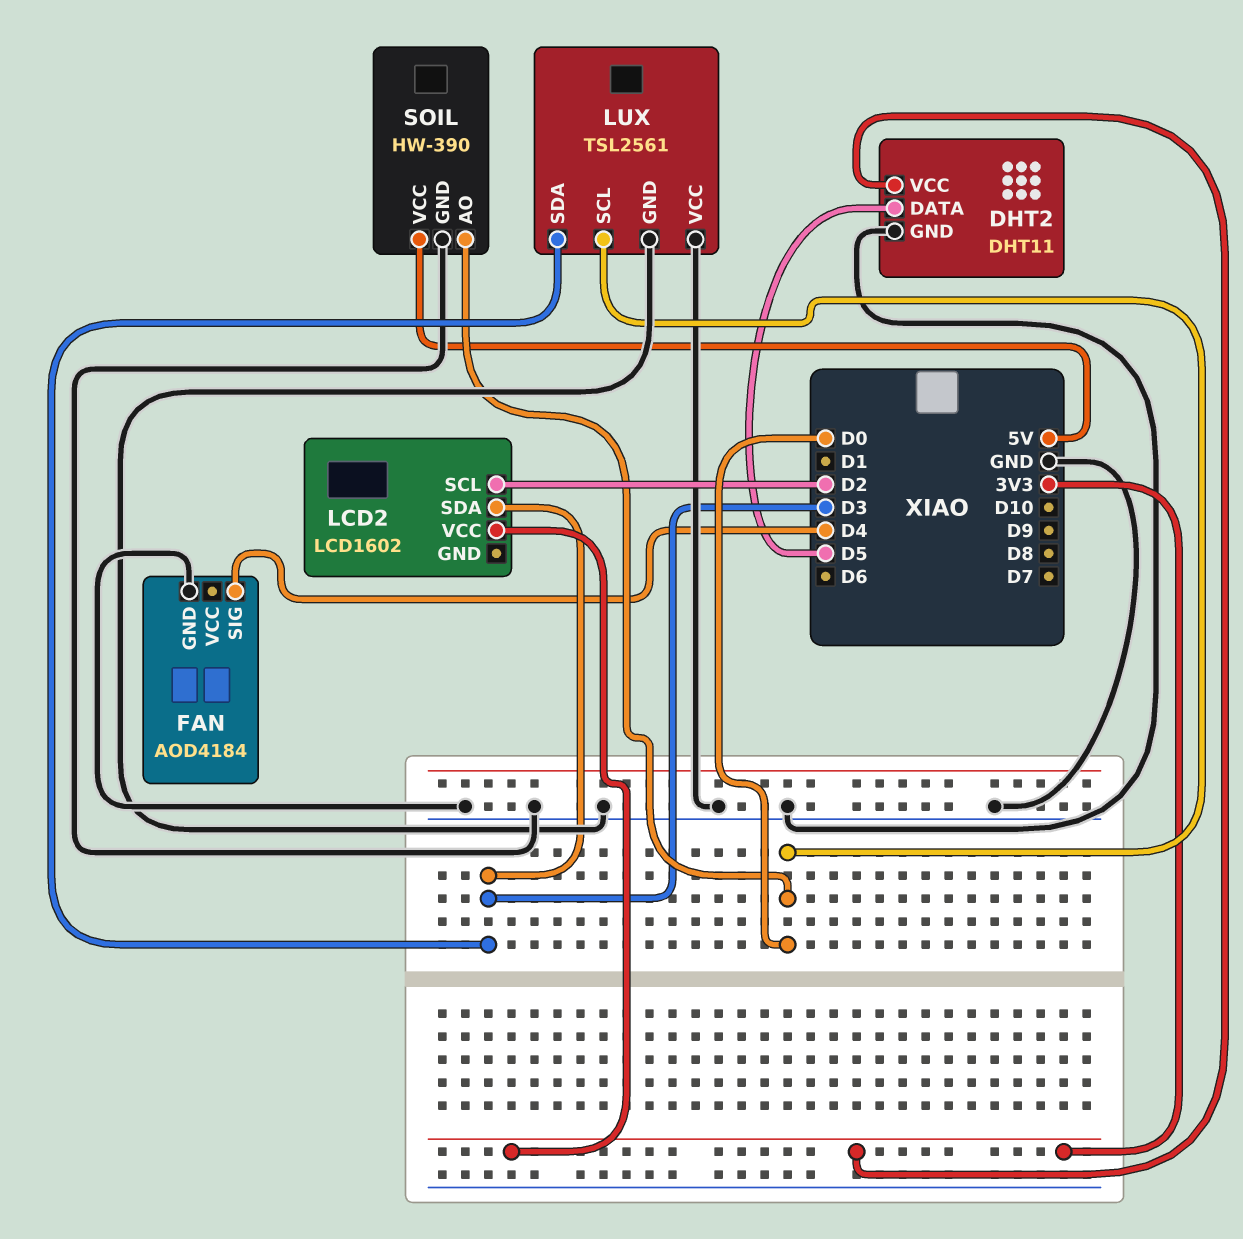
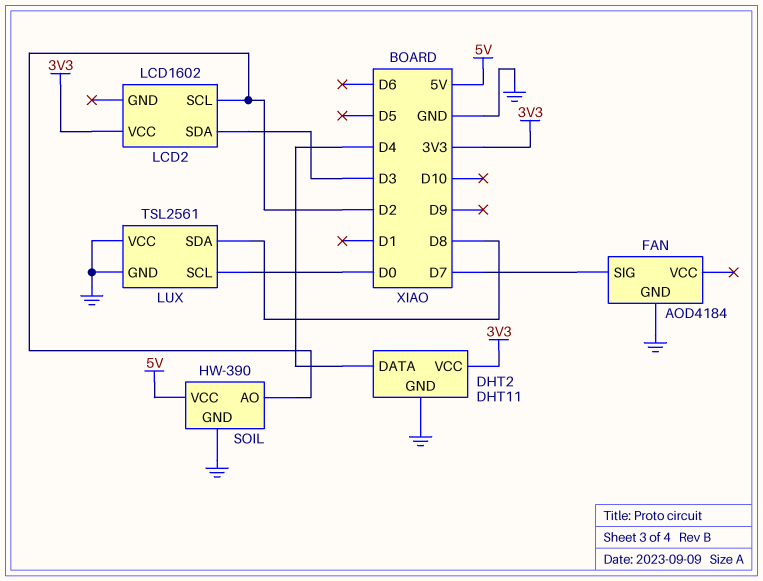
DHT2 pin DATA: D5 -> D4
FAN pin SIG: D4 -> D7
LUX pin SDA: D3 -> D8
SOIL pin AO: D0 -> D2

